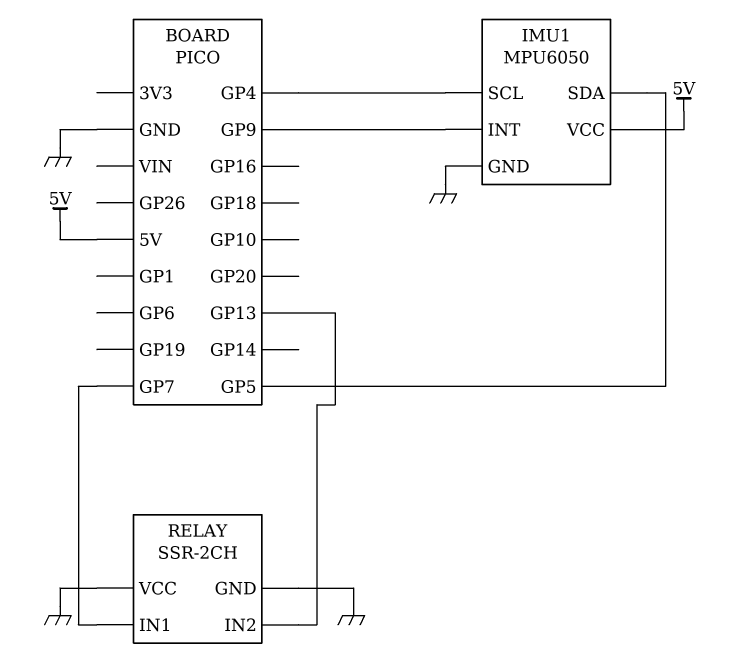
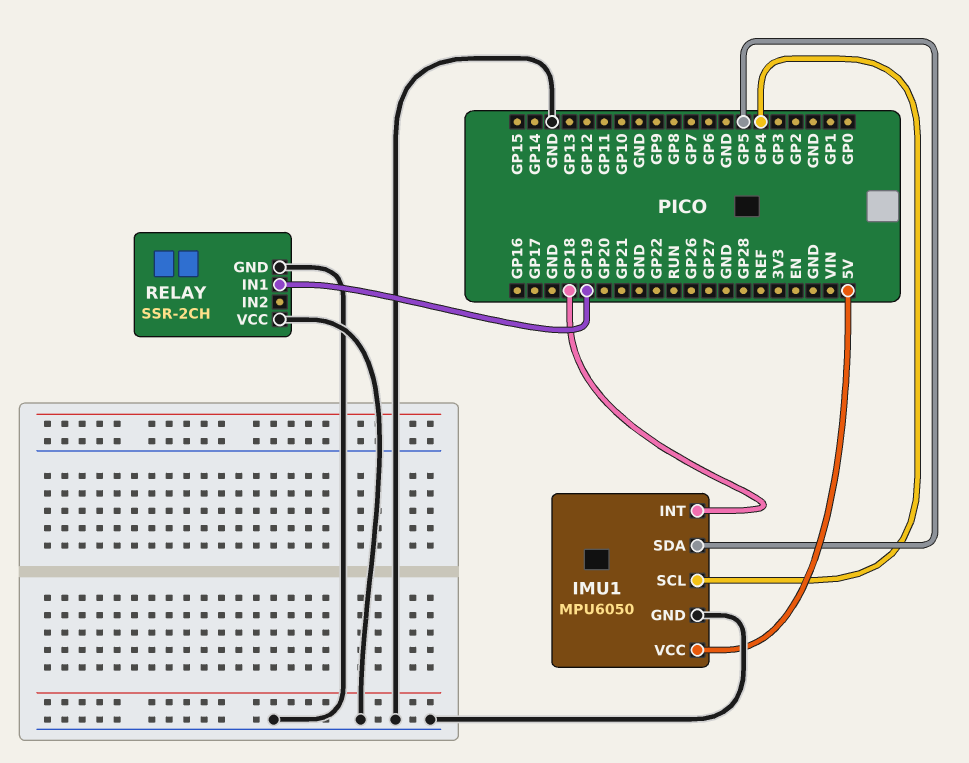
IMU1 pin INT: GP9 -> GP18
RELAY pin IN1: GP7 -> GP19
RELAY pin IN2: GP13 -> none

